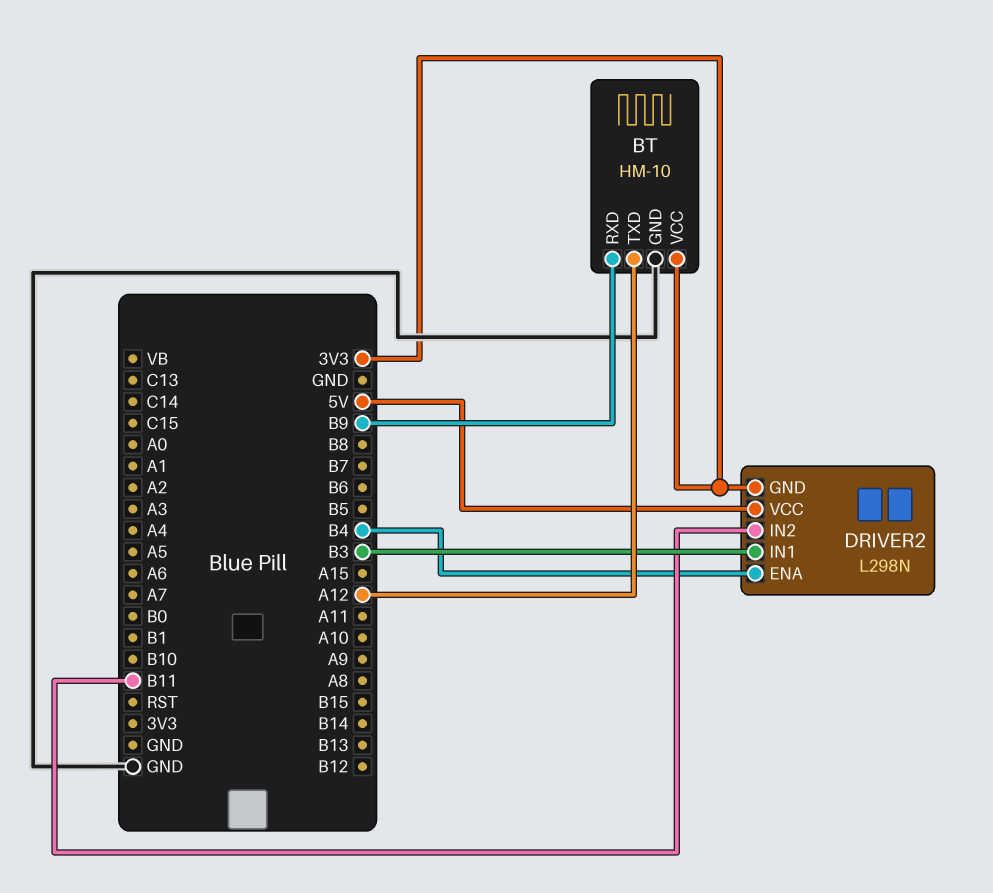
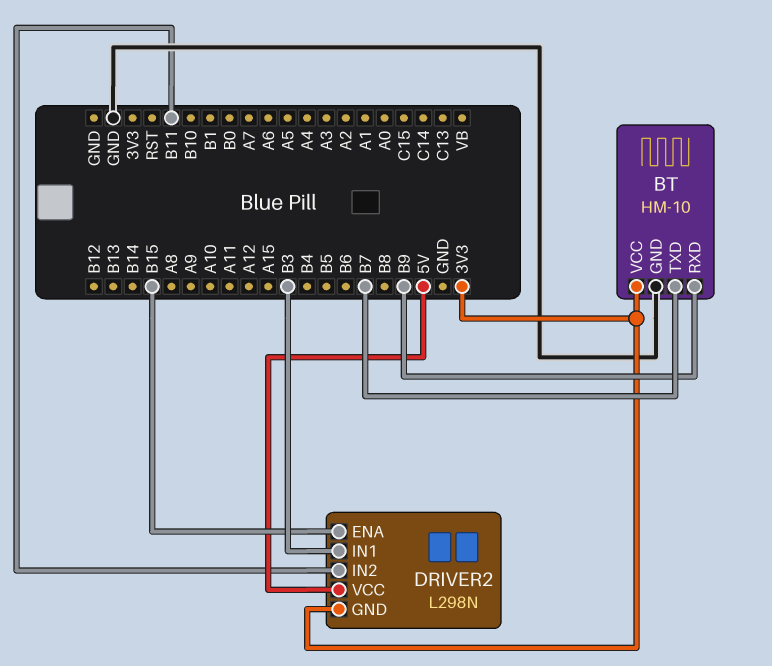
BT pin TXD: A12 -> B7
DRIVER2 pin ENA: B4 -> B15

